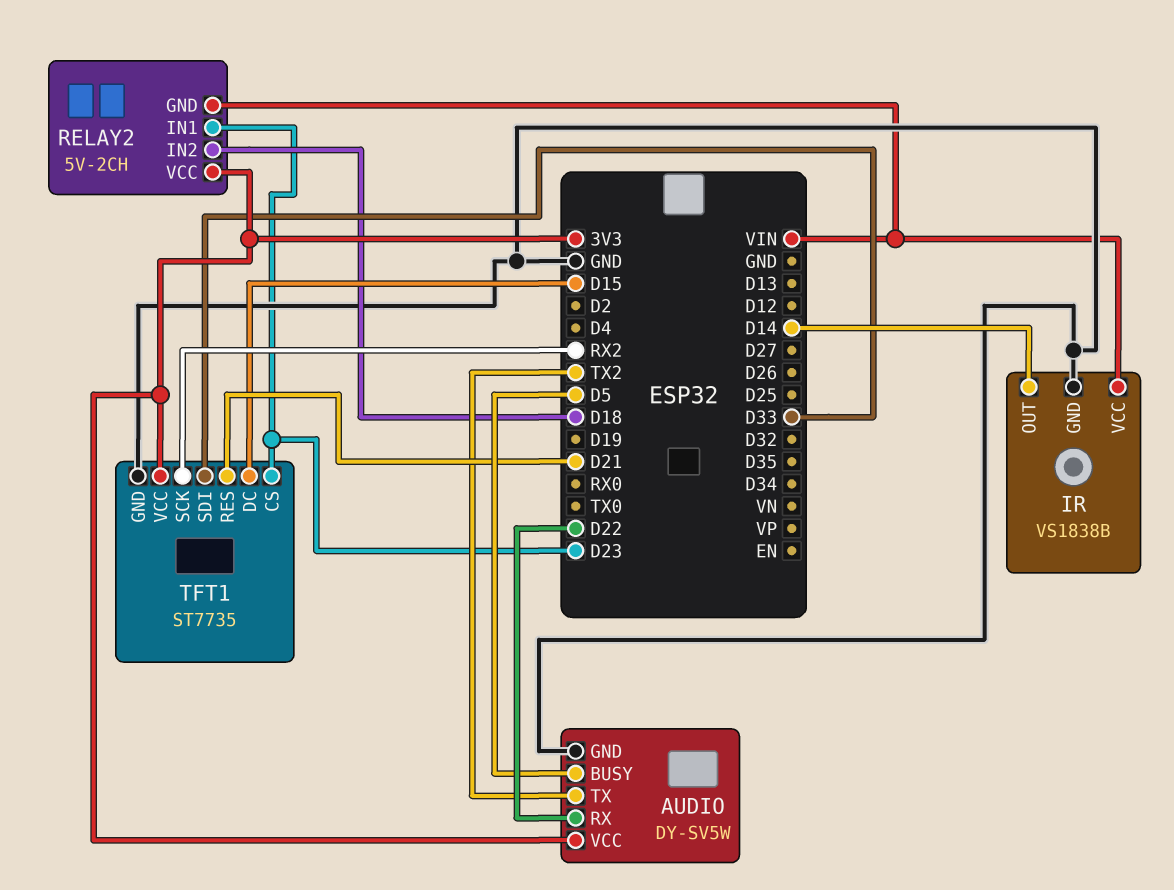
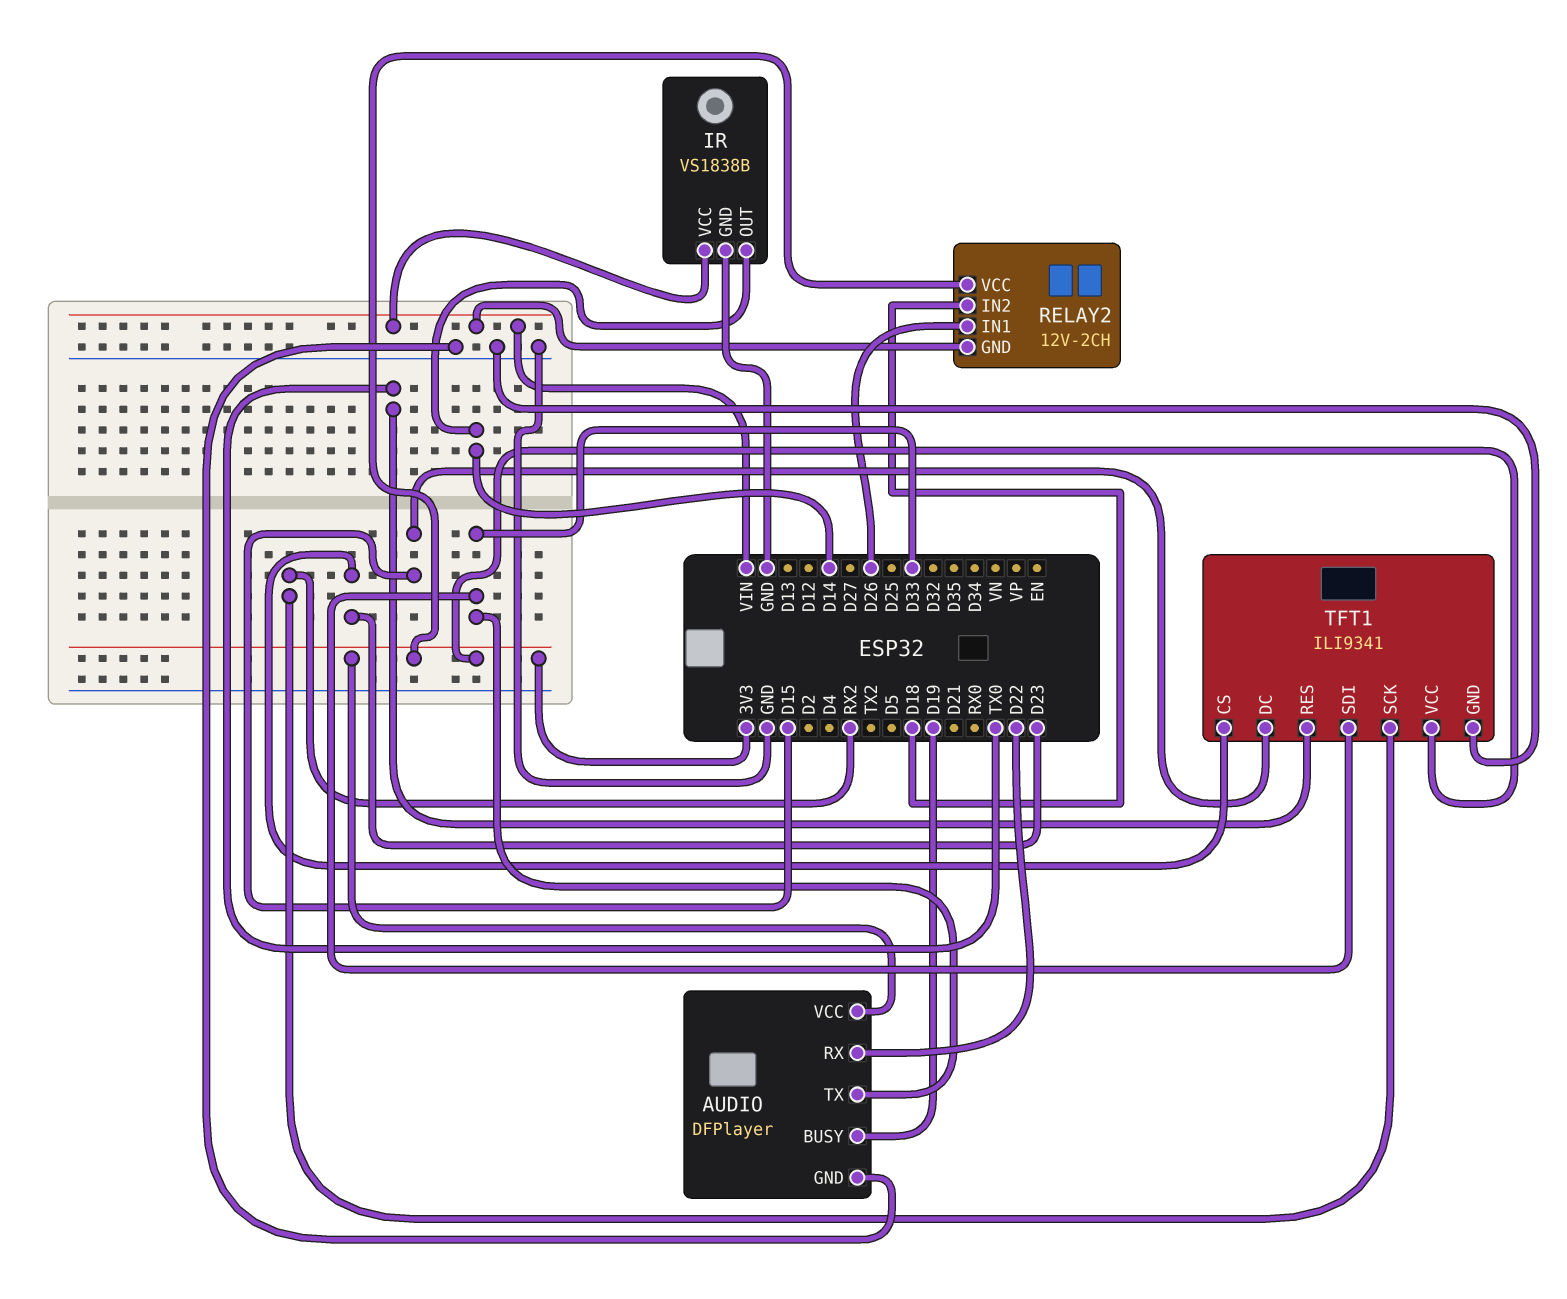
AUDIO: DY-SV5W -> DFPlayer
AUDIO pin BUSY: D5 -> D19
AUDIO pin TX: TX2 -> D33
RELAY2: 5V-2CH -> 12V-2CH
RELAY2 pin IN1: D23 -> D26
TFT1: ST7735 -> ILI9341
TFT1 pin RES: D21 -> TX0

